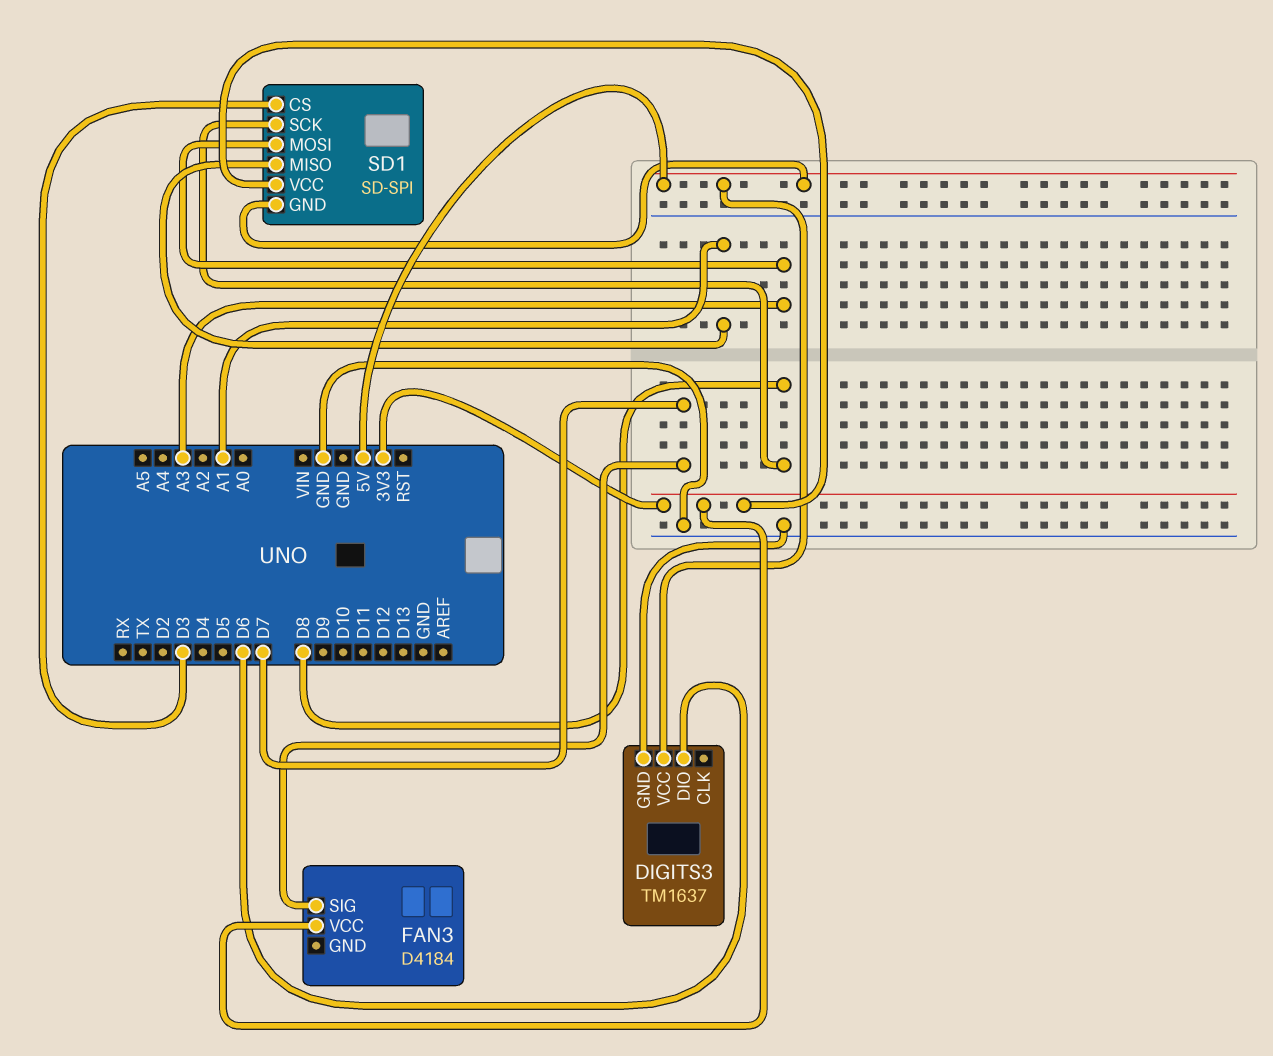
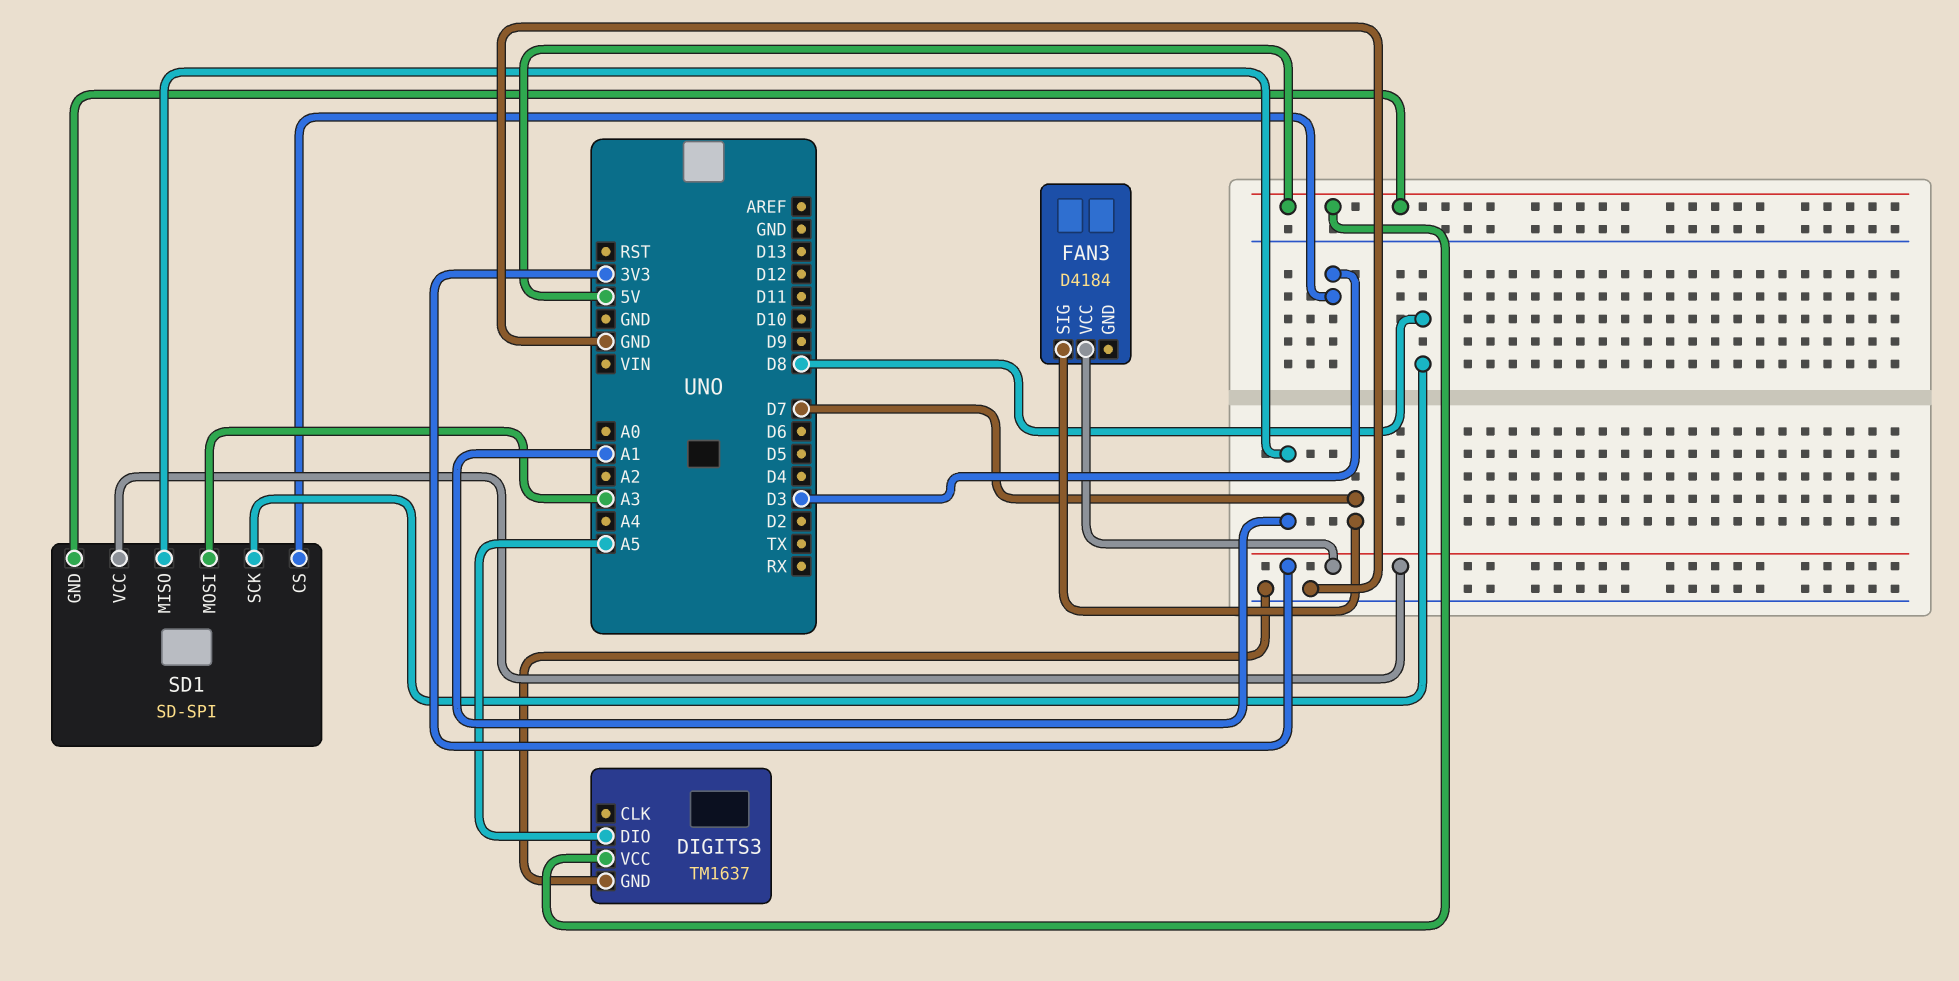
DIGITS3 pin DIO: D6 -> A5

